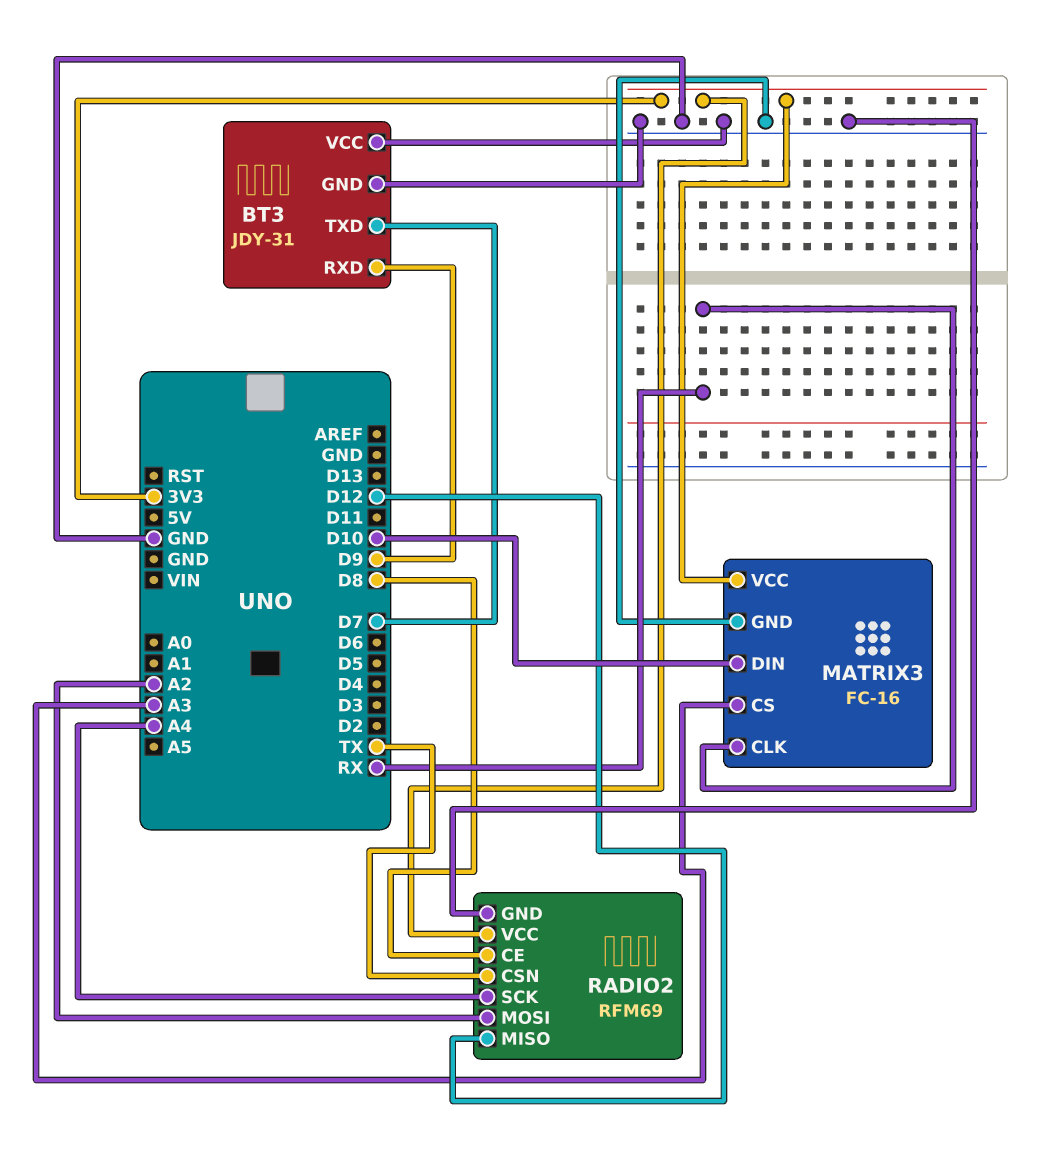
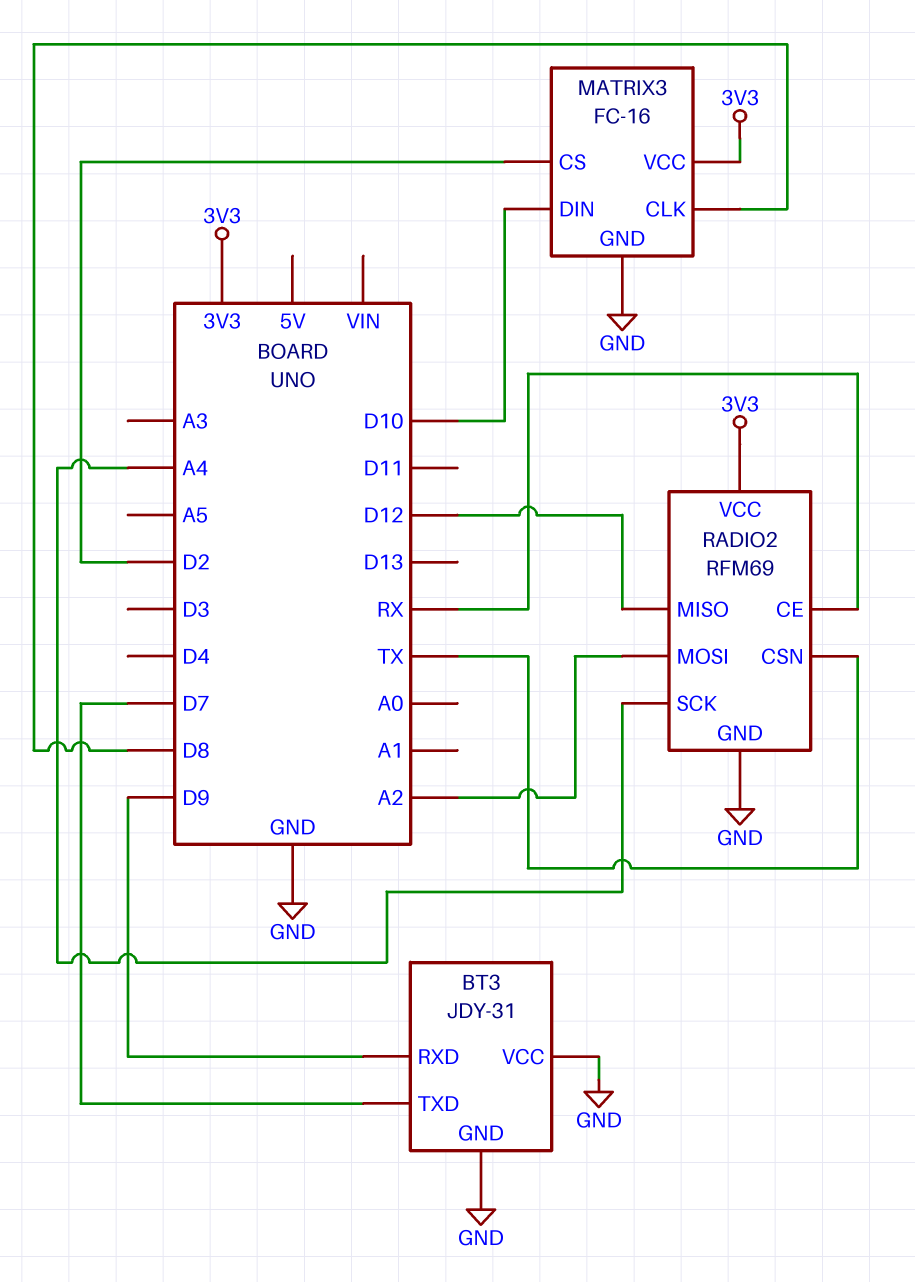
MATRIX3 pin CLK: RX -> D8
MATRIX3 pin CS: A3 -> D2
RADIO2 pin CE: D8 -> RX

